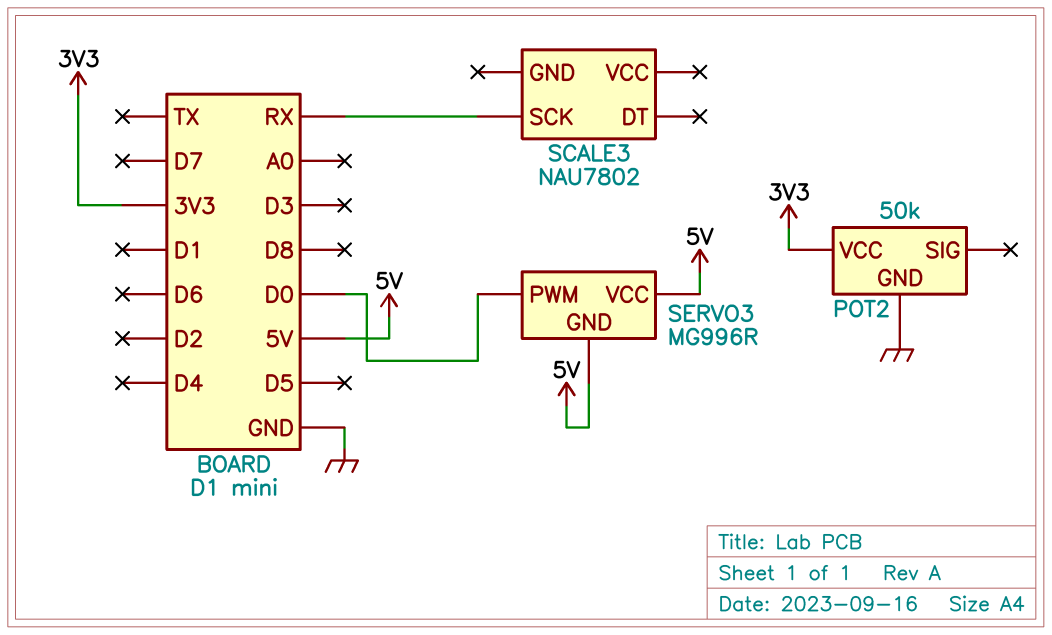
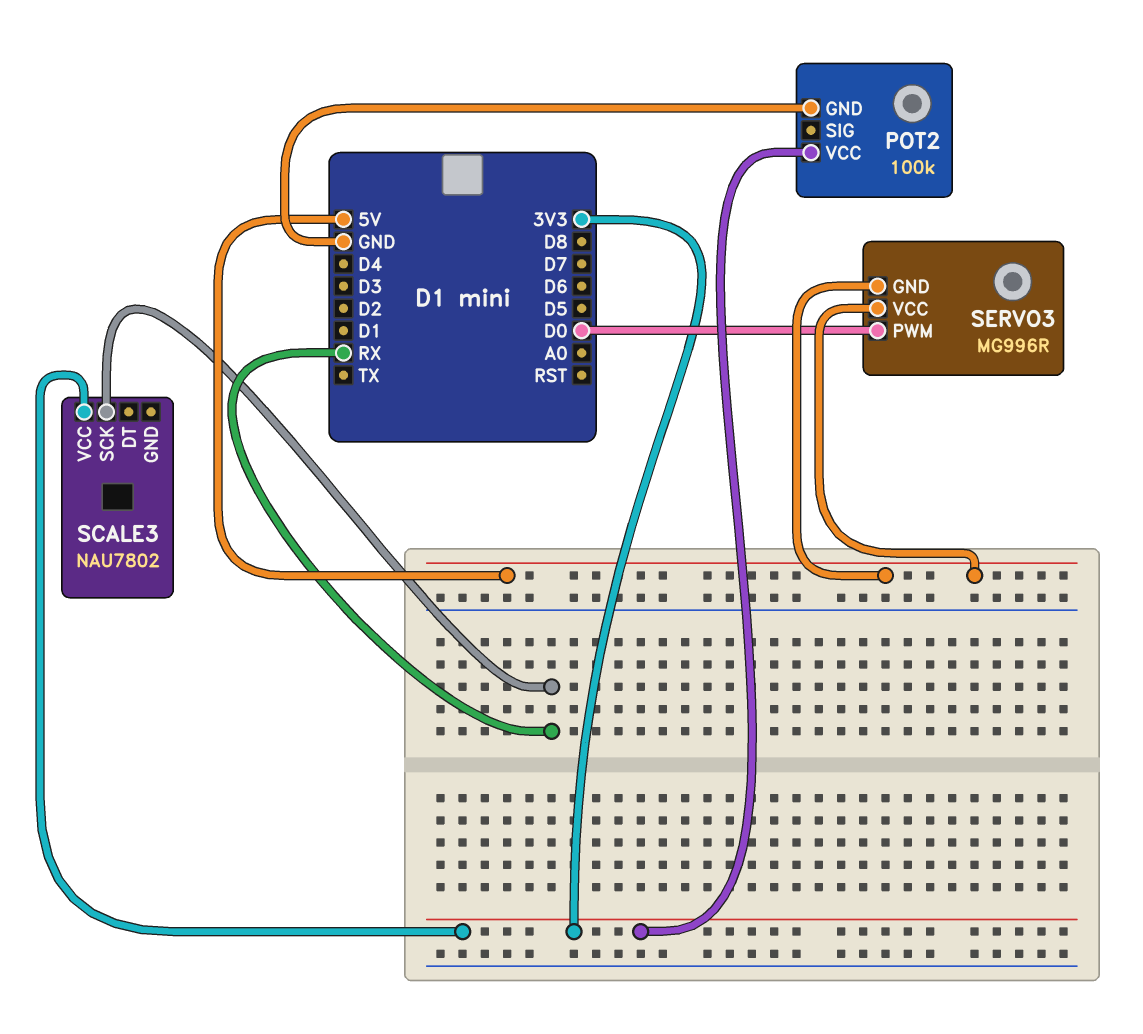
POT2: 50k -> 100k
SCALE3 pin VCC: none -> 3V3

